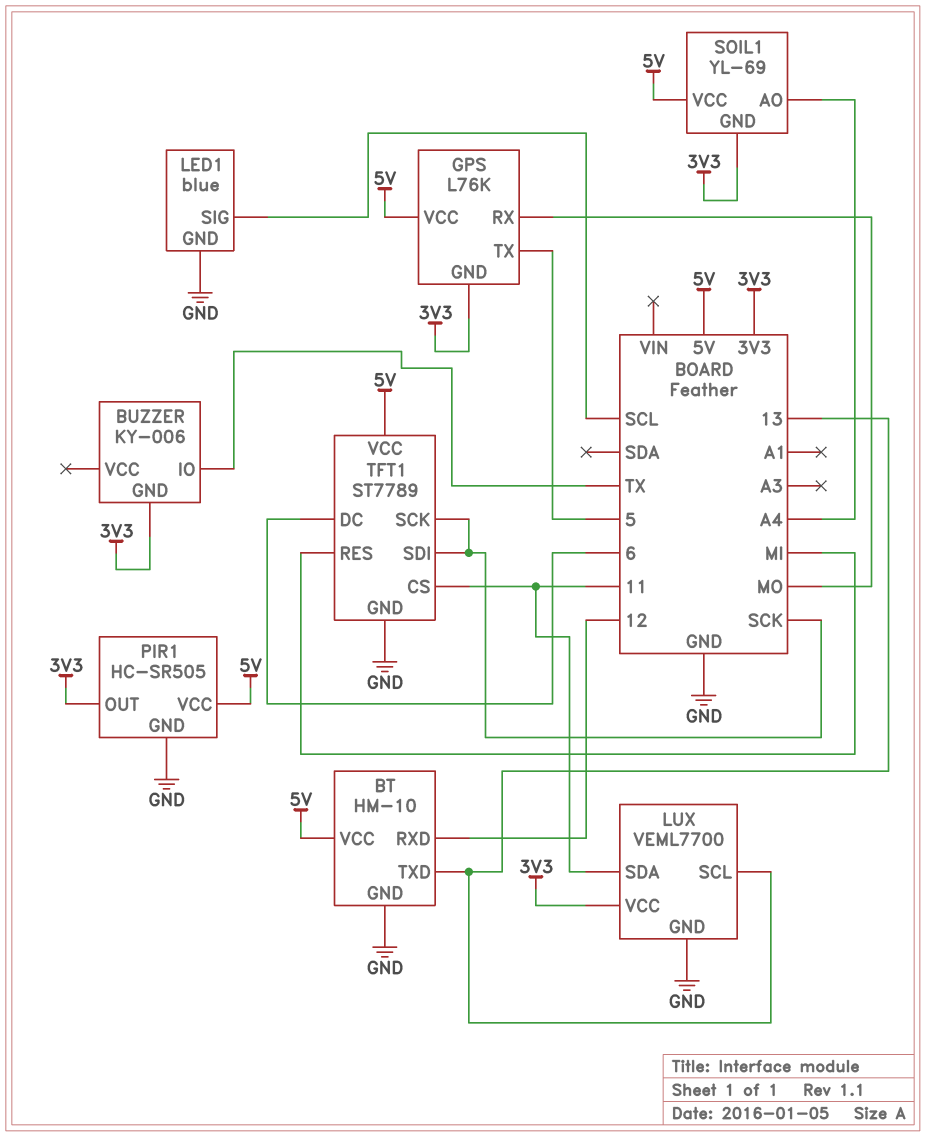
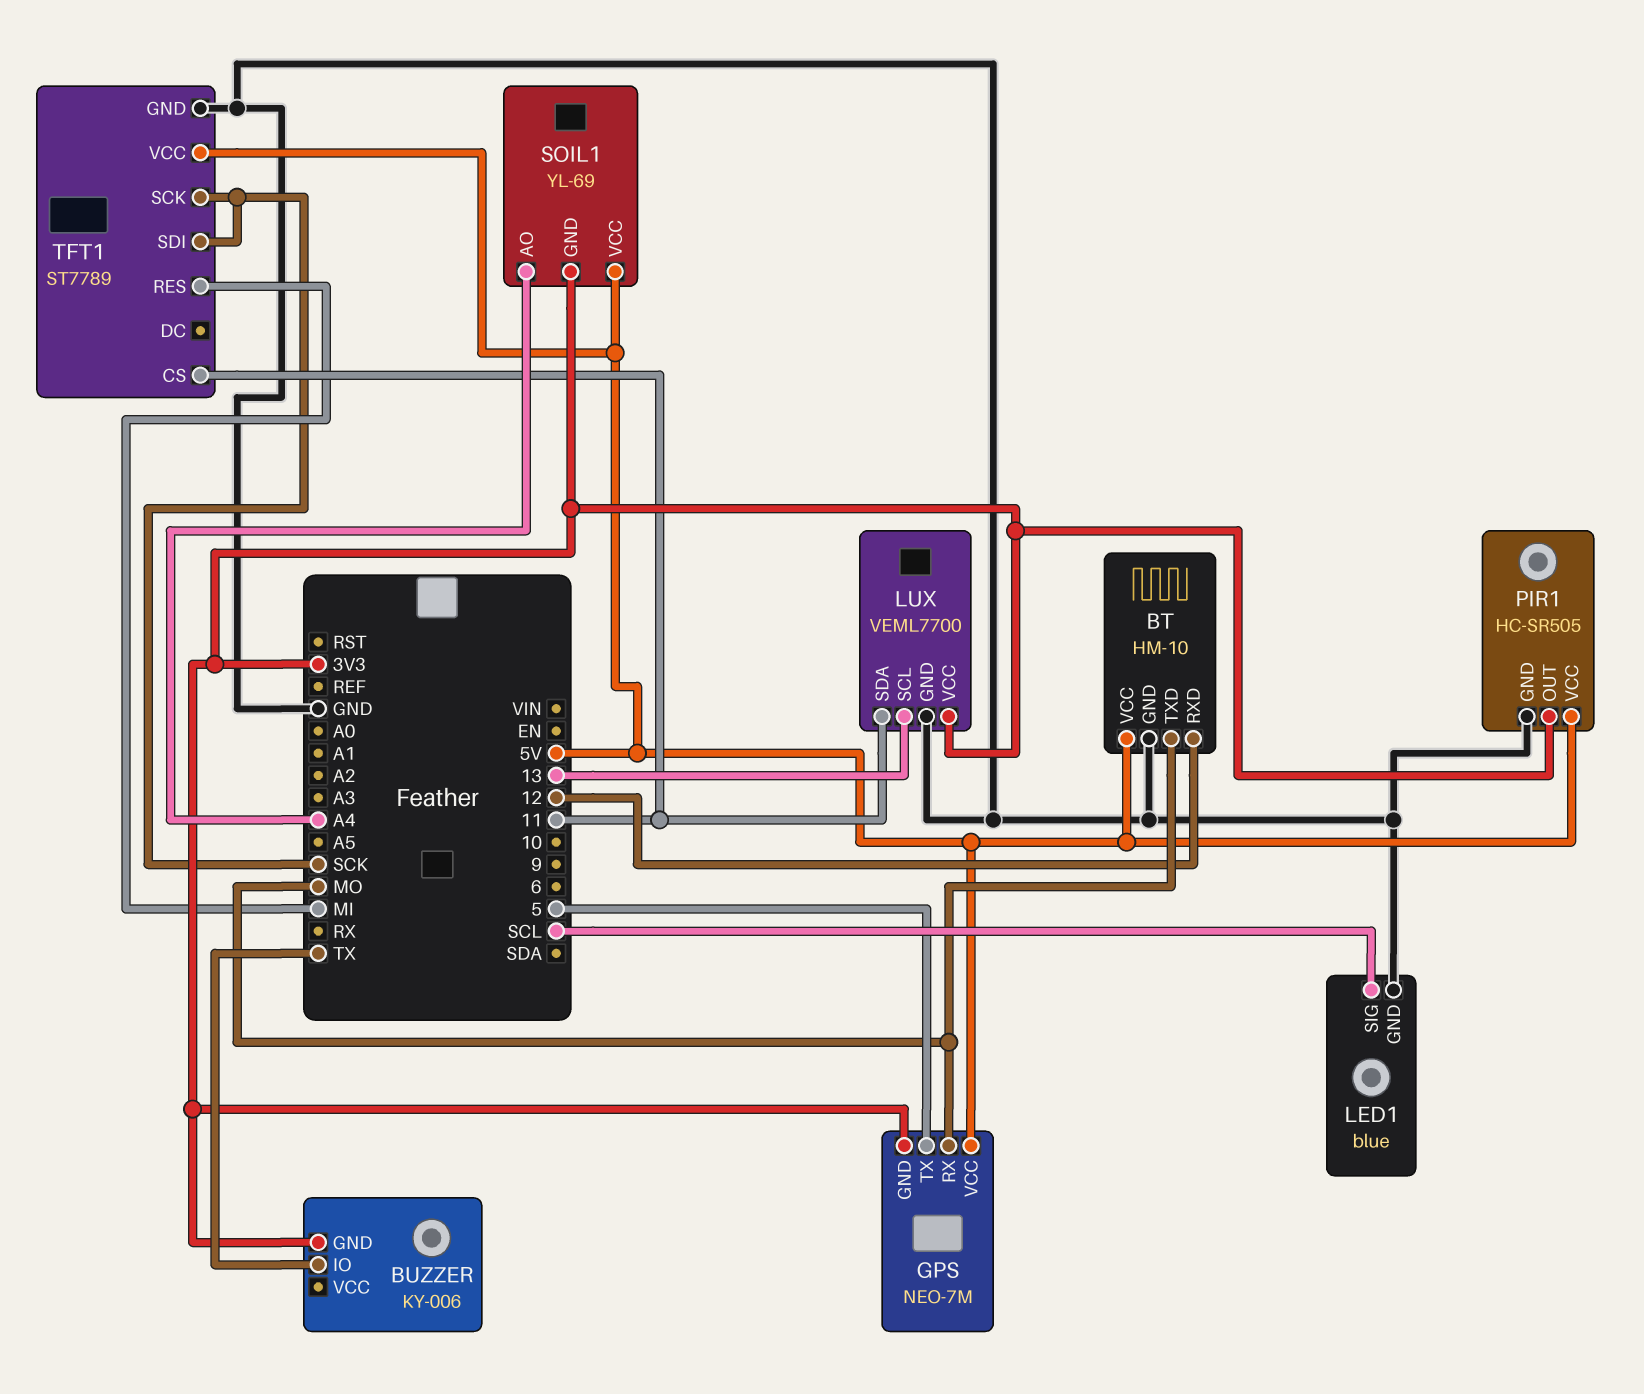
BT pin TXD: 13 -> MO
GPS: L76K -> NEO-7M
TFT1 pin DC: 6 -> none

